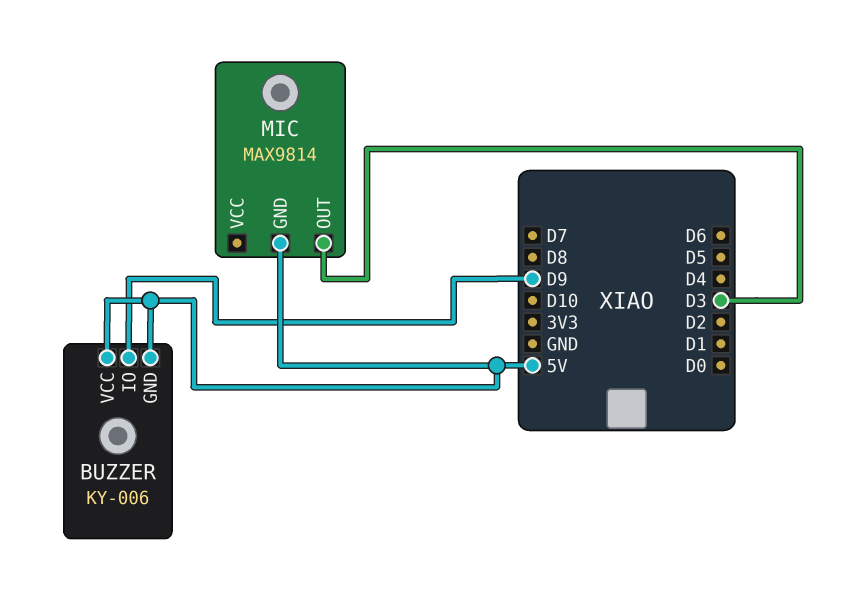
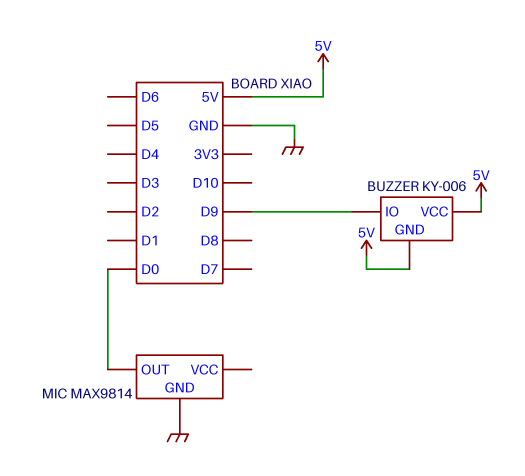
MIC pin GND: 5V -> GND
MIC pin OUT: D3 -> D0

